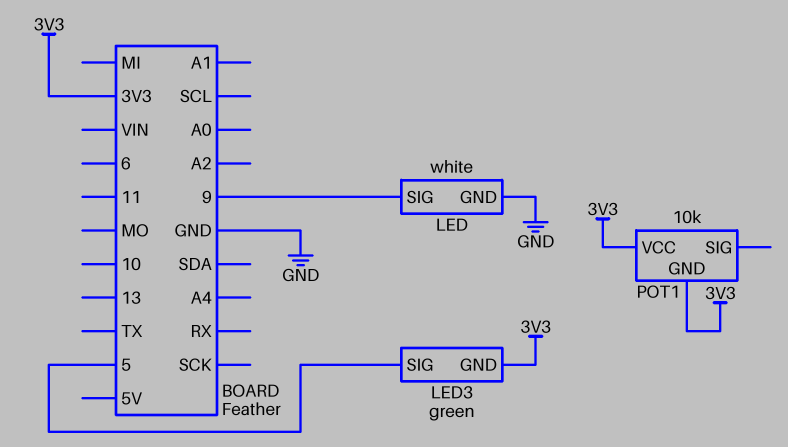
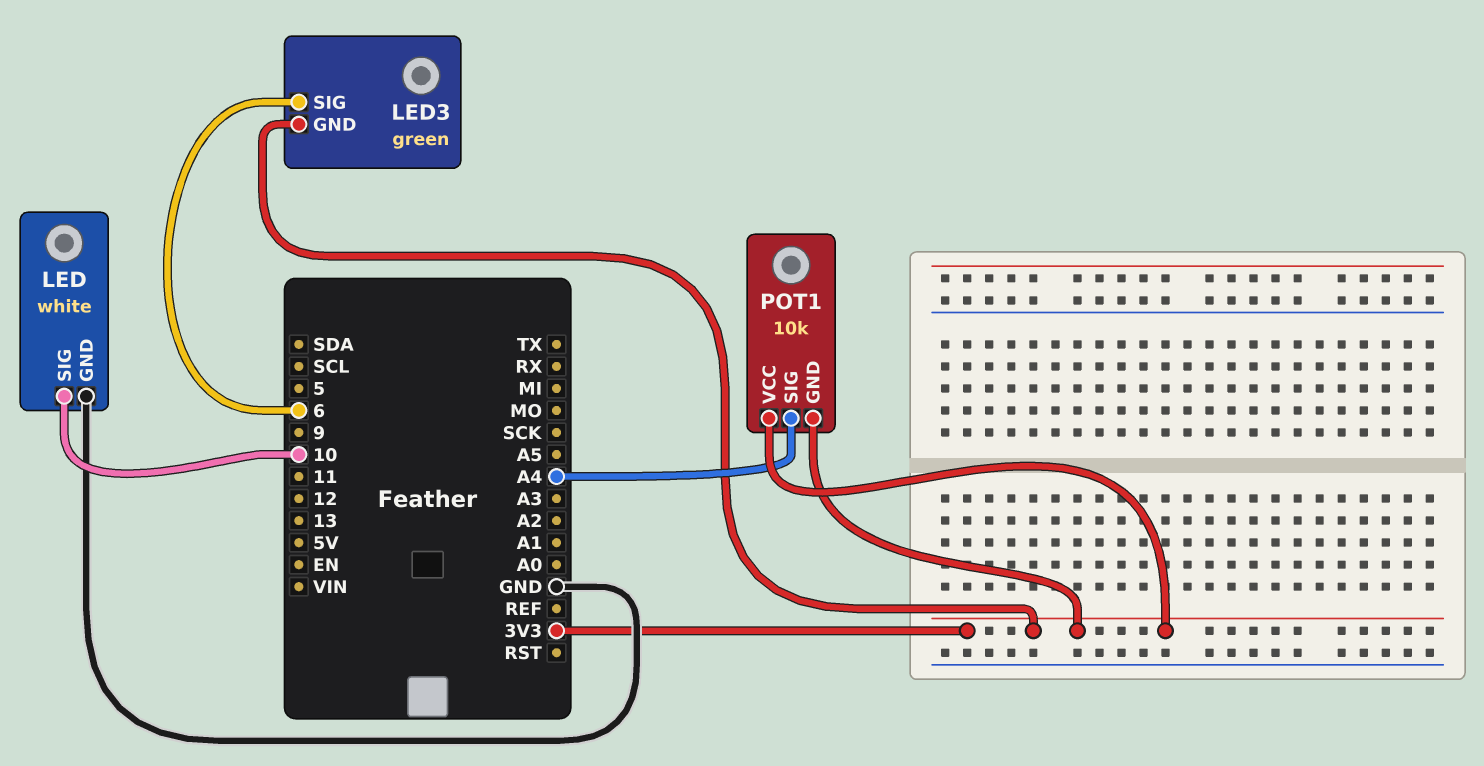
LED pin SIG: 9 -> 10
LED3 pin SIG: 5 -> 6
POT1 pin SIG: none -> A4

